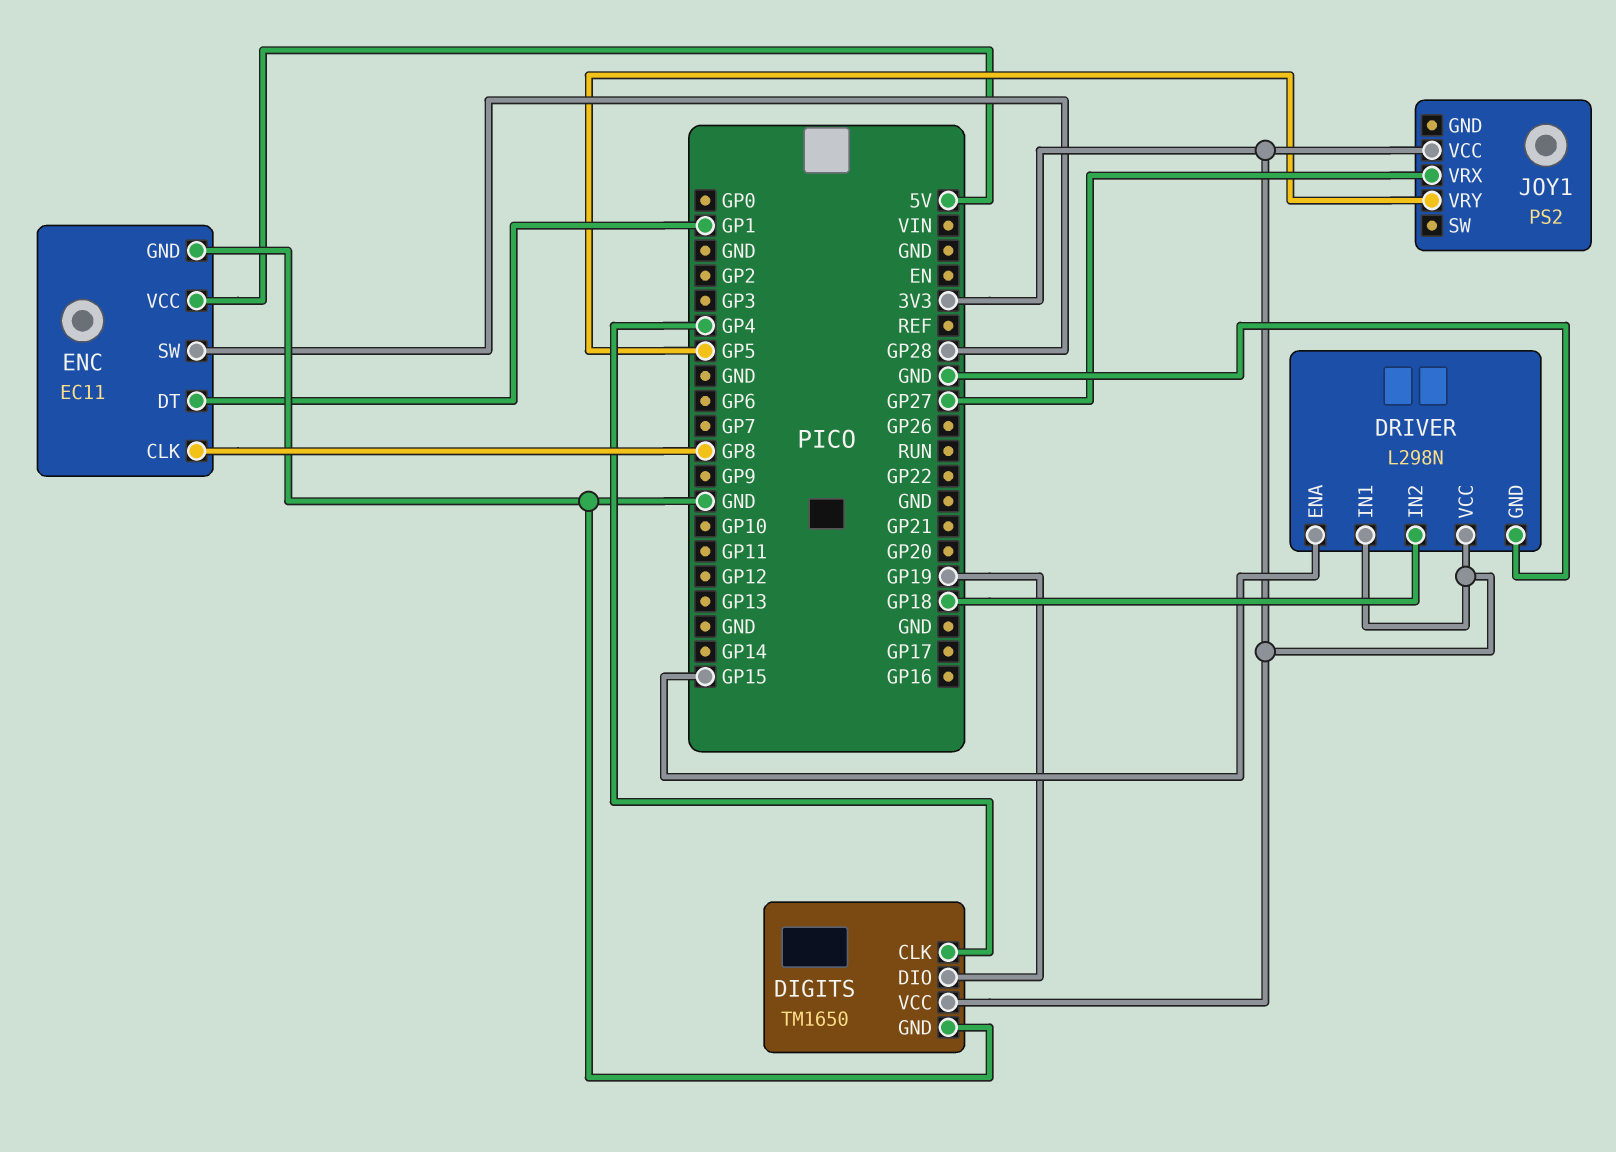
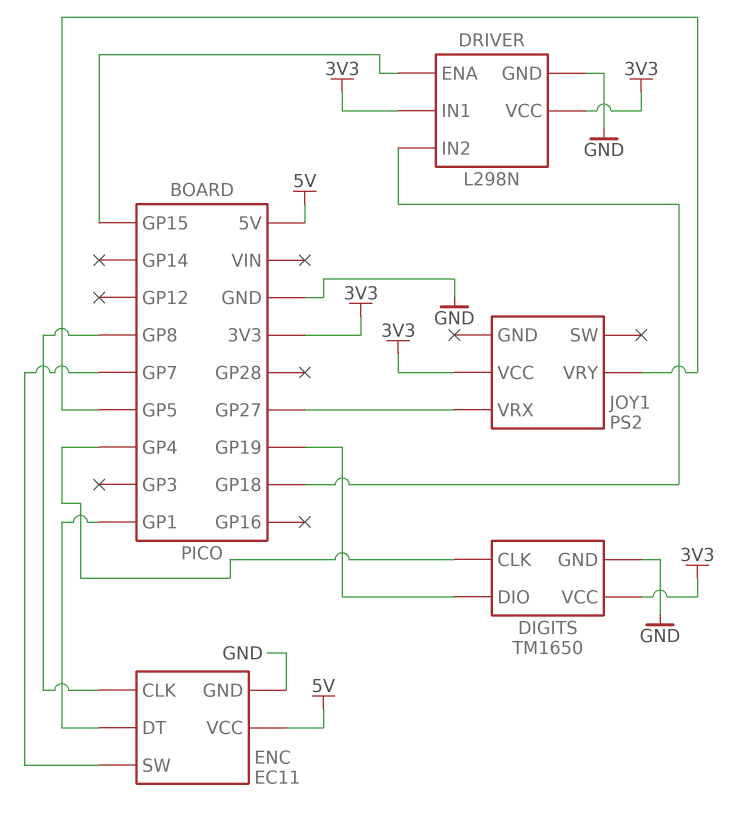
ENC pin SW: GP28 -> GP7

